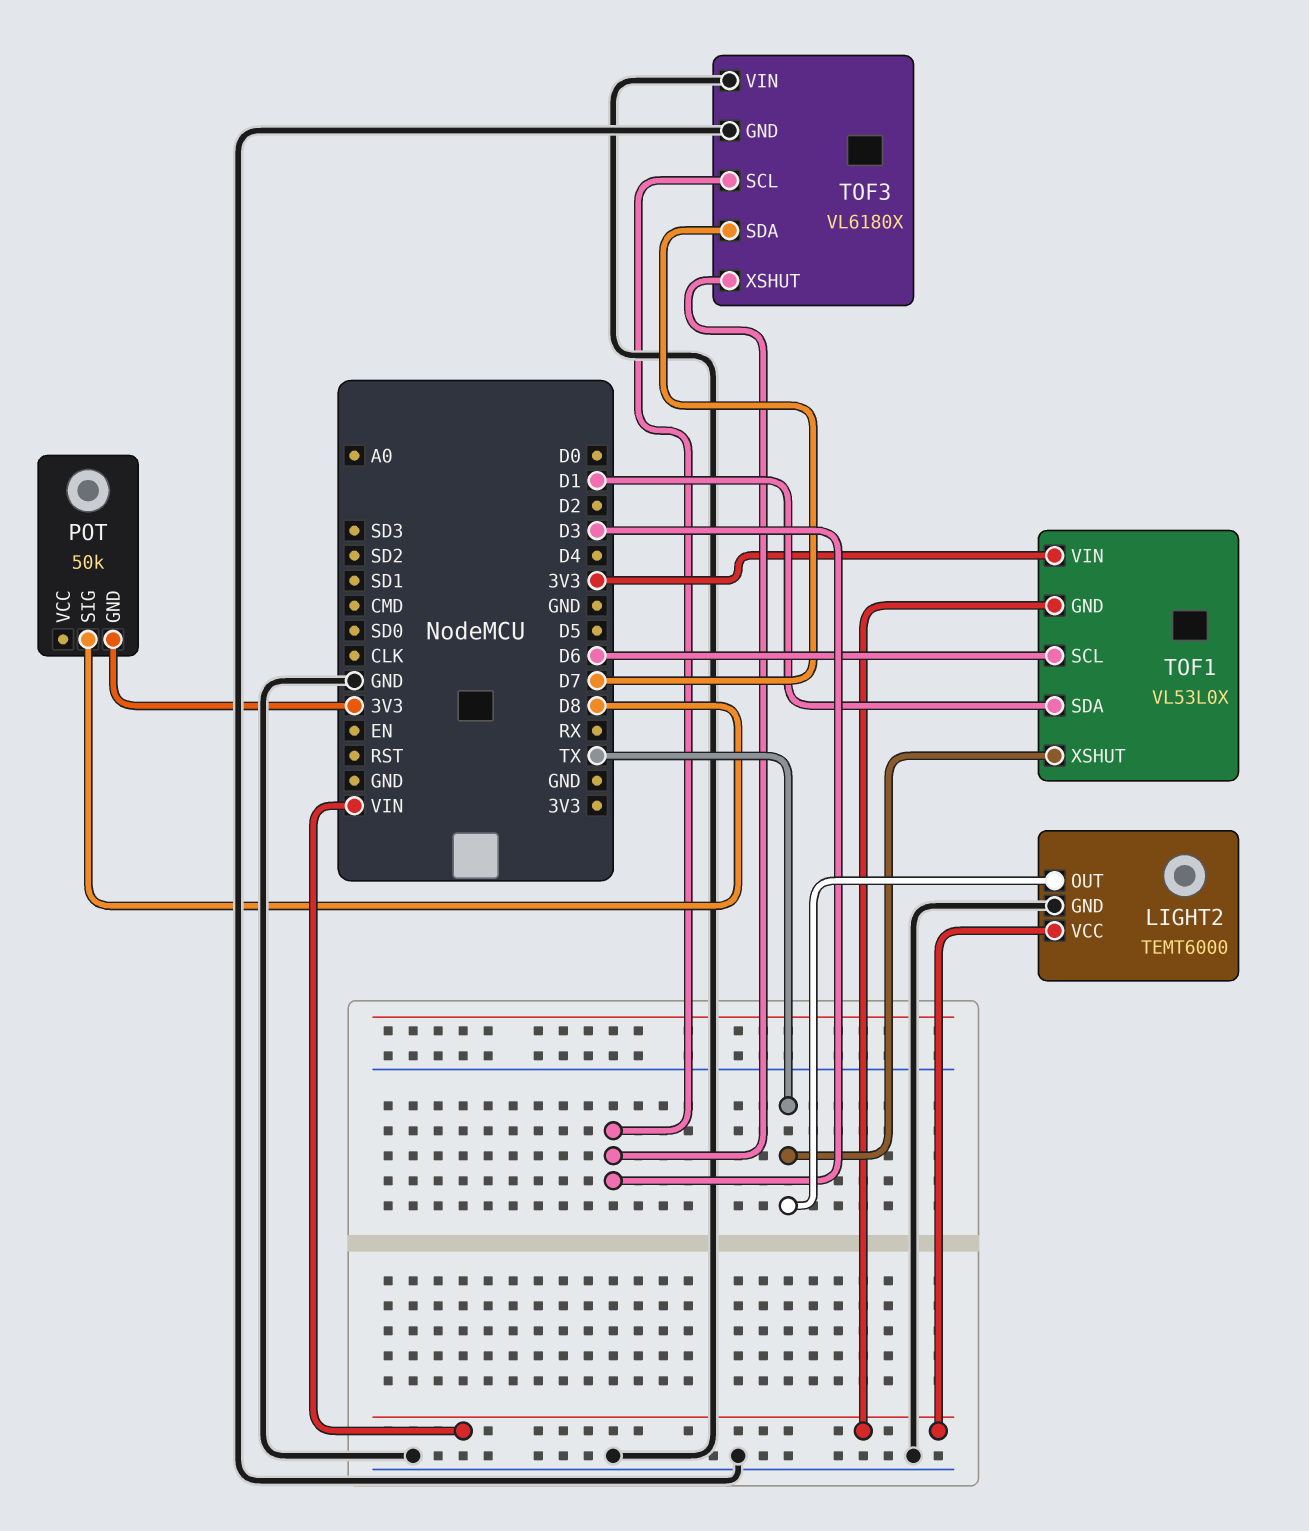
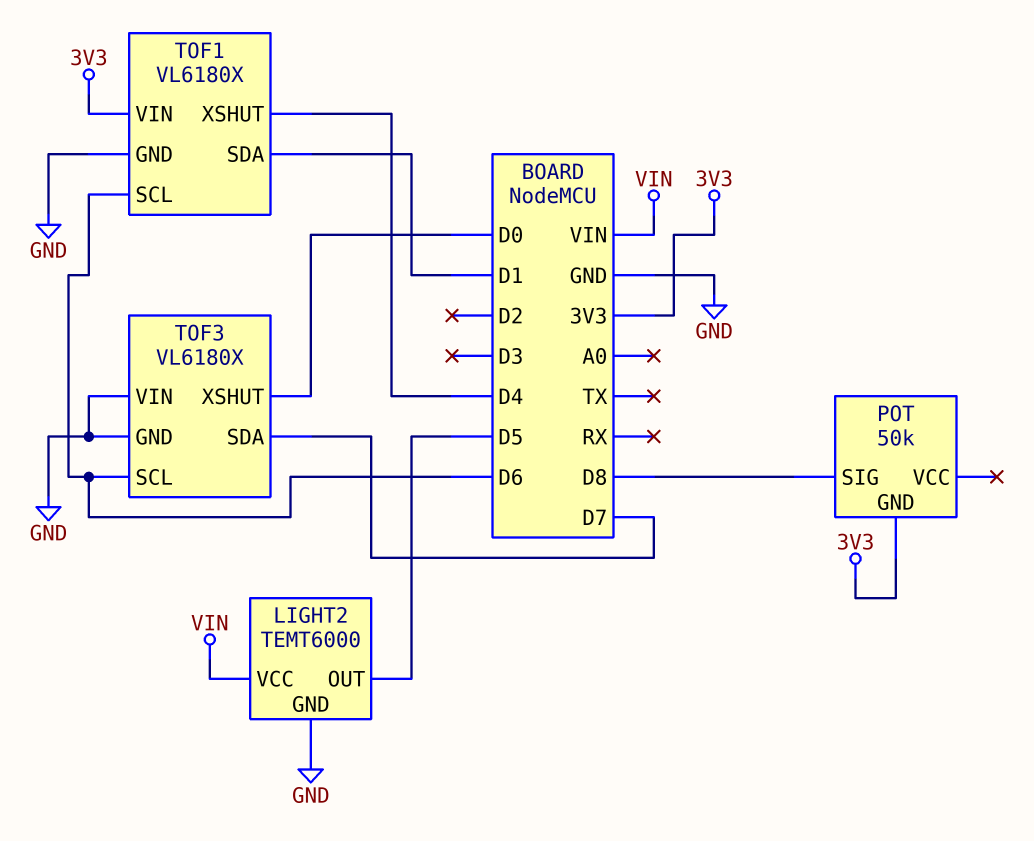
LIGHT2 pin OUT: TX -> D5
TOF1: VL53L0X -> VL6180X
TOF1 pin GND: VIN -> GND
TOF1 pin XSHUT: TX -> D4
TOF3 pin SCL: D3 -> D6
TOF3 pin XSHUT: D3 -> D0

